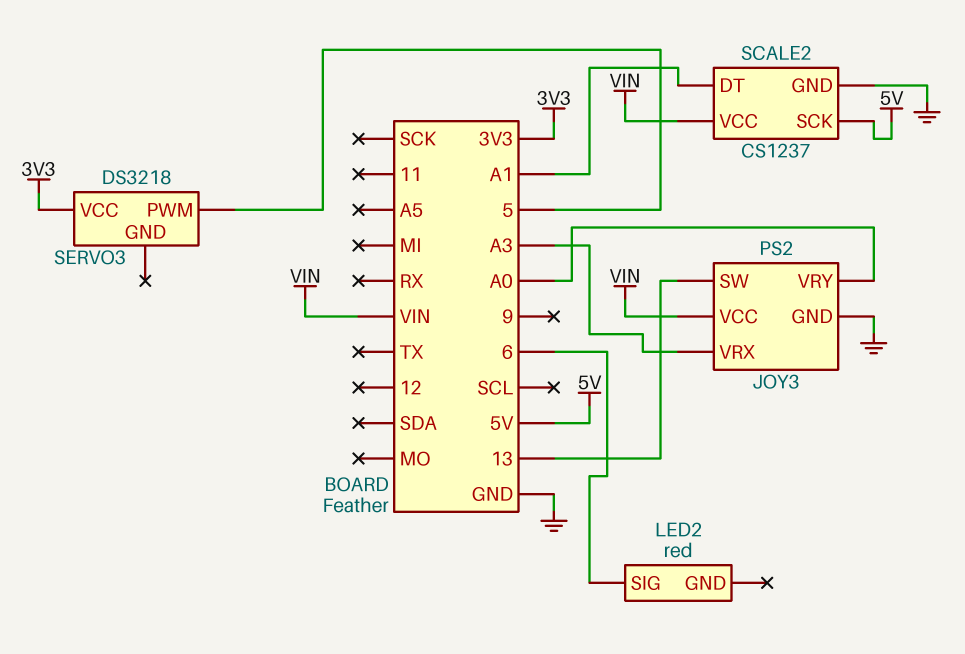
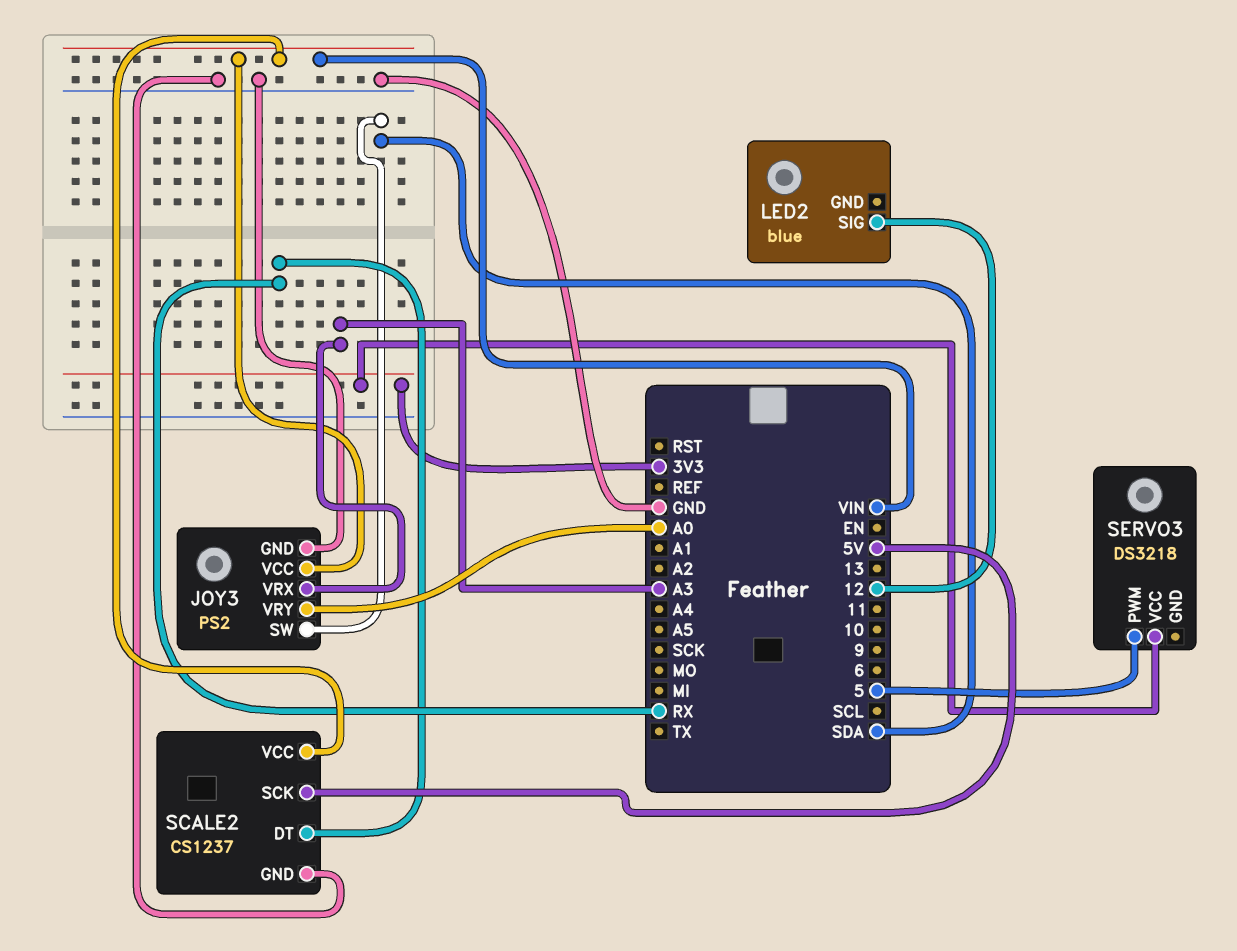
JOY3 pin SW: 13 -> SDA
LED2: red -> blue
LED2 pin SIG: 6 -> 12
SCALE2 pin DT: A1 -> RX

